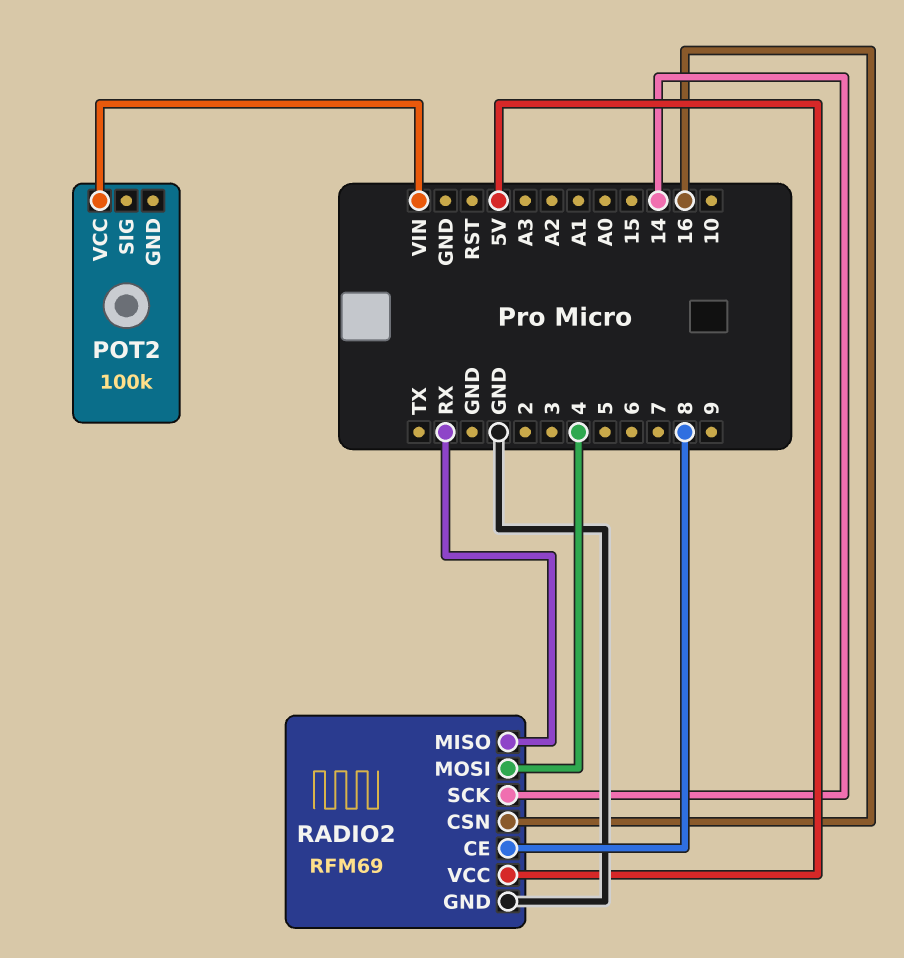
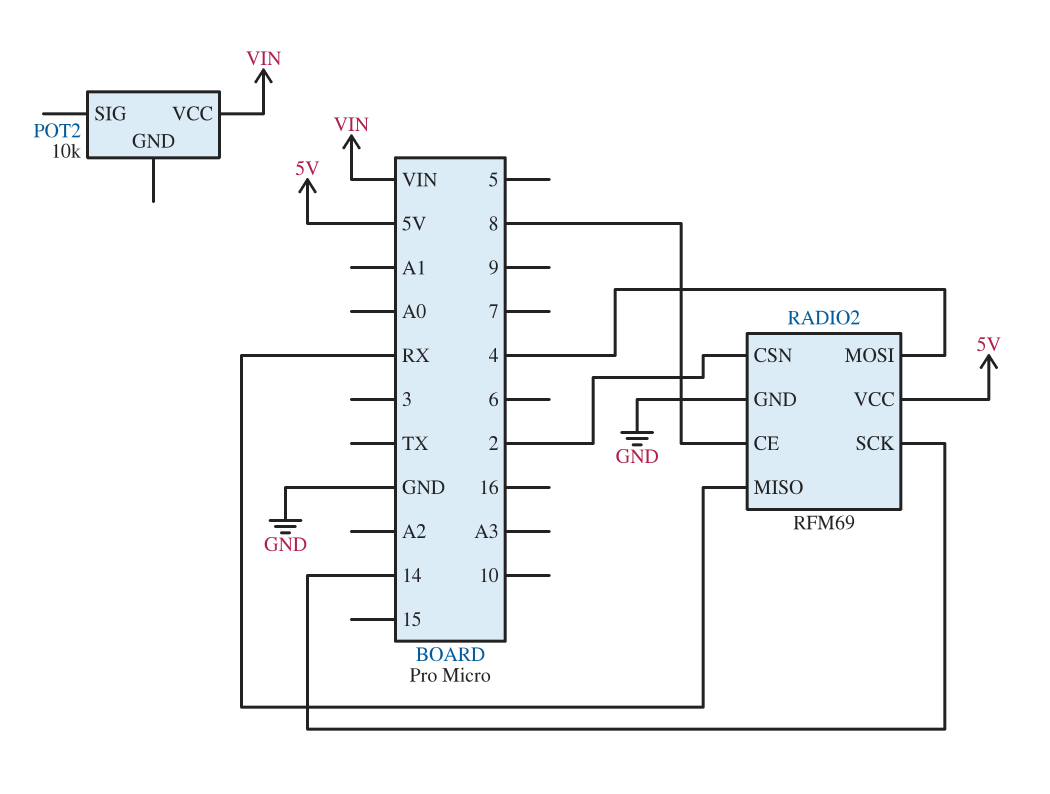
POT2: 100k -> 10k
RADIO2 pin CSN: 16 -> 2

